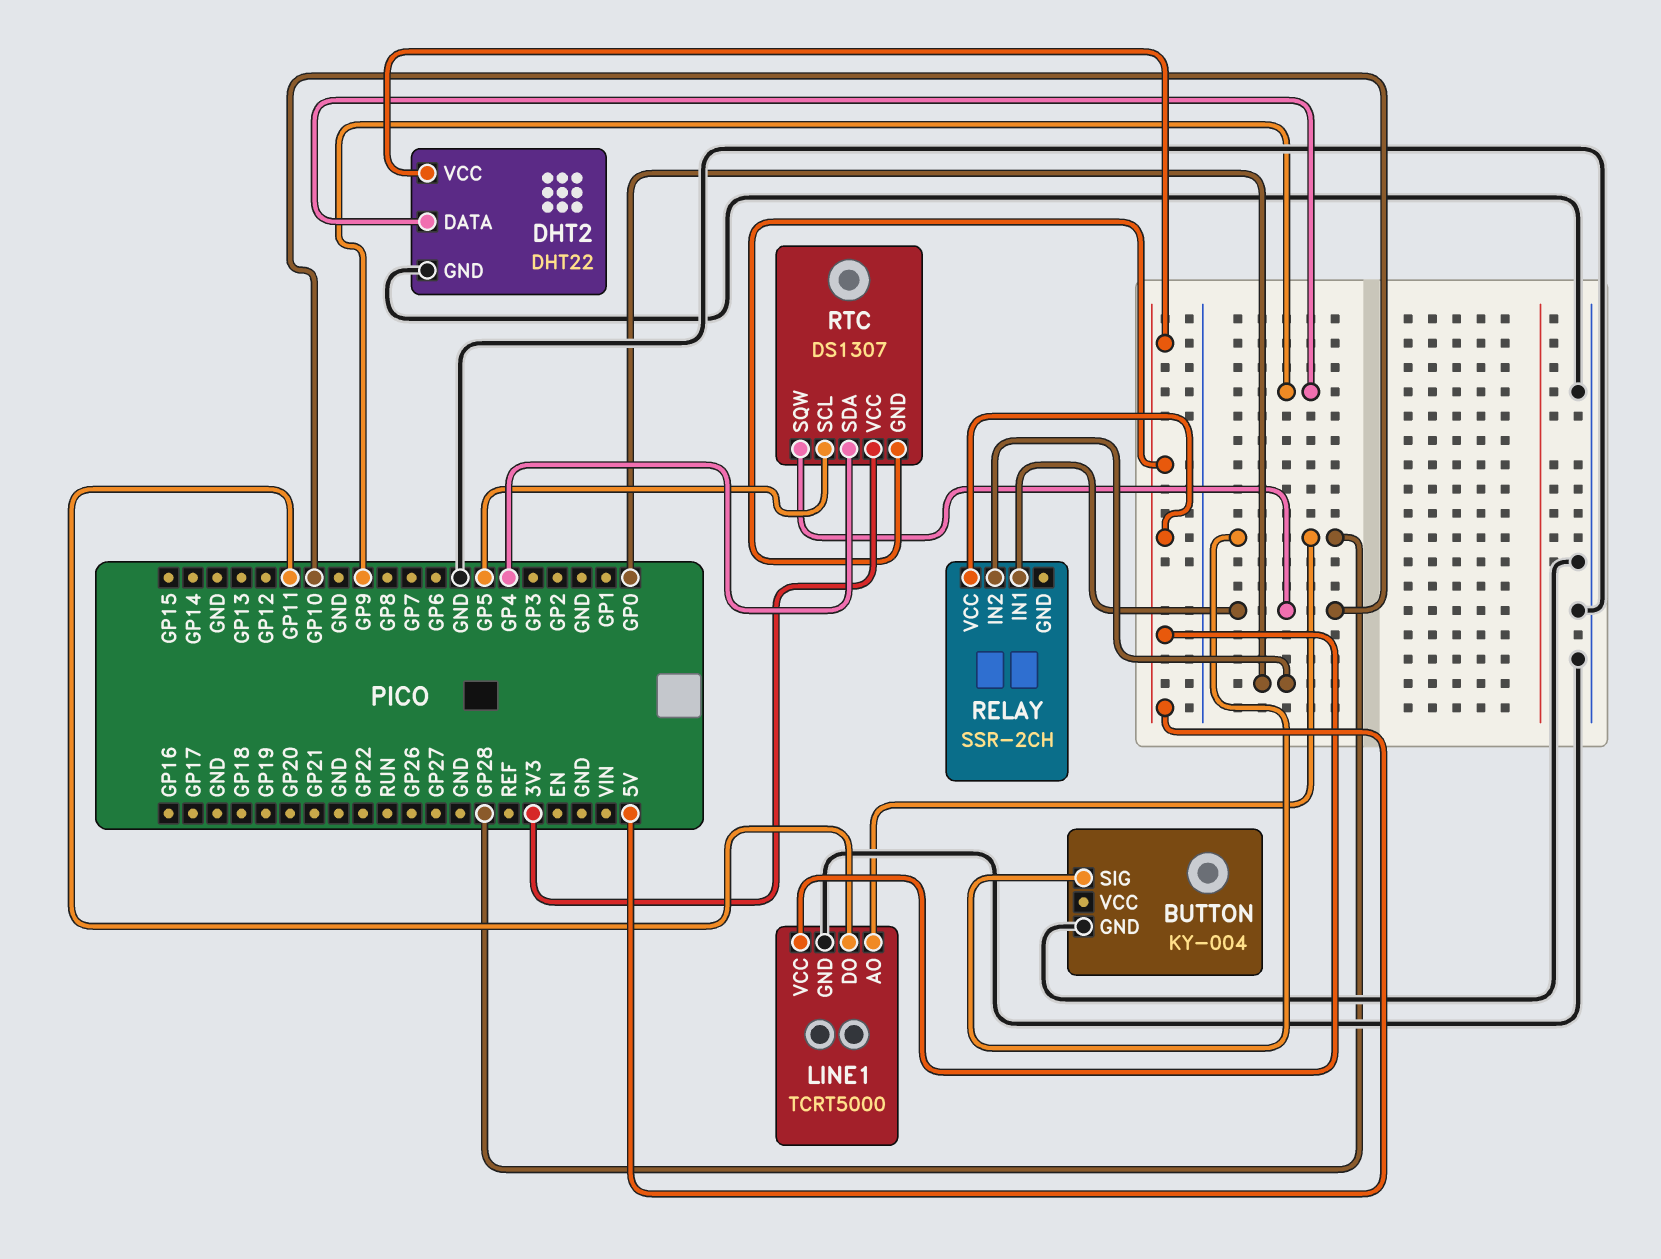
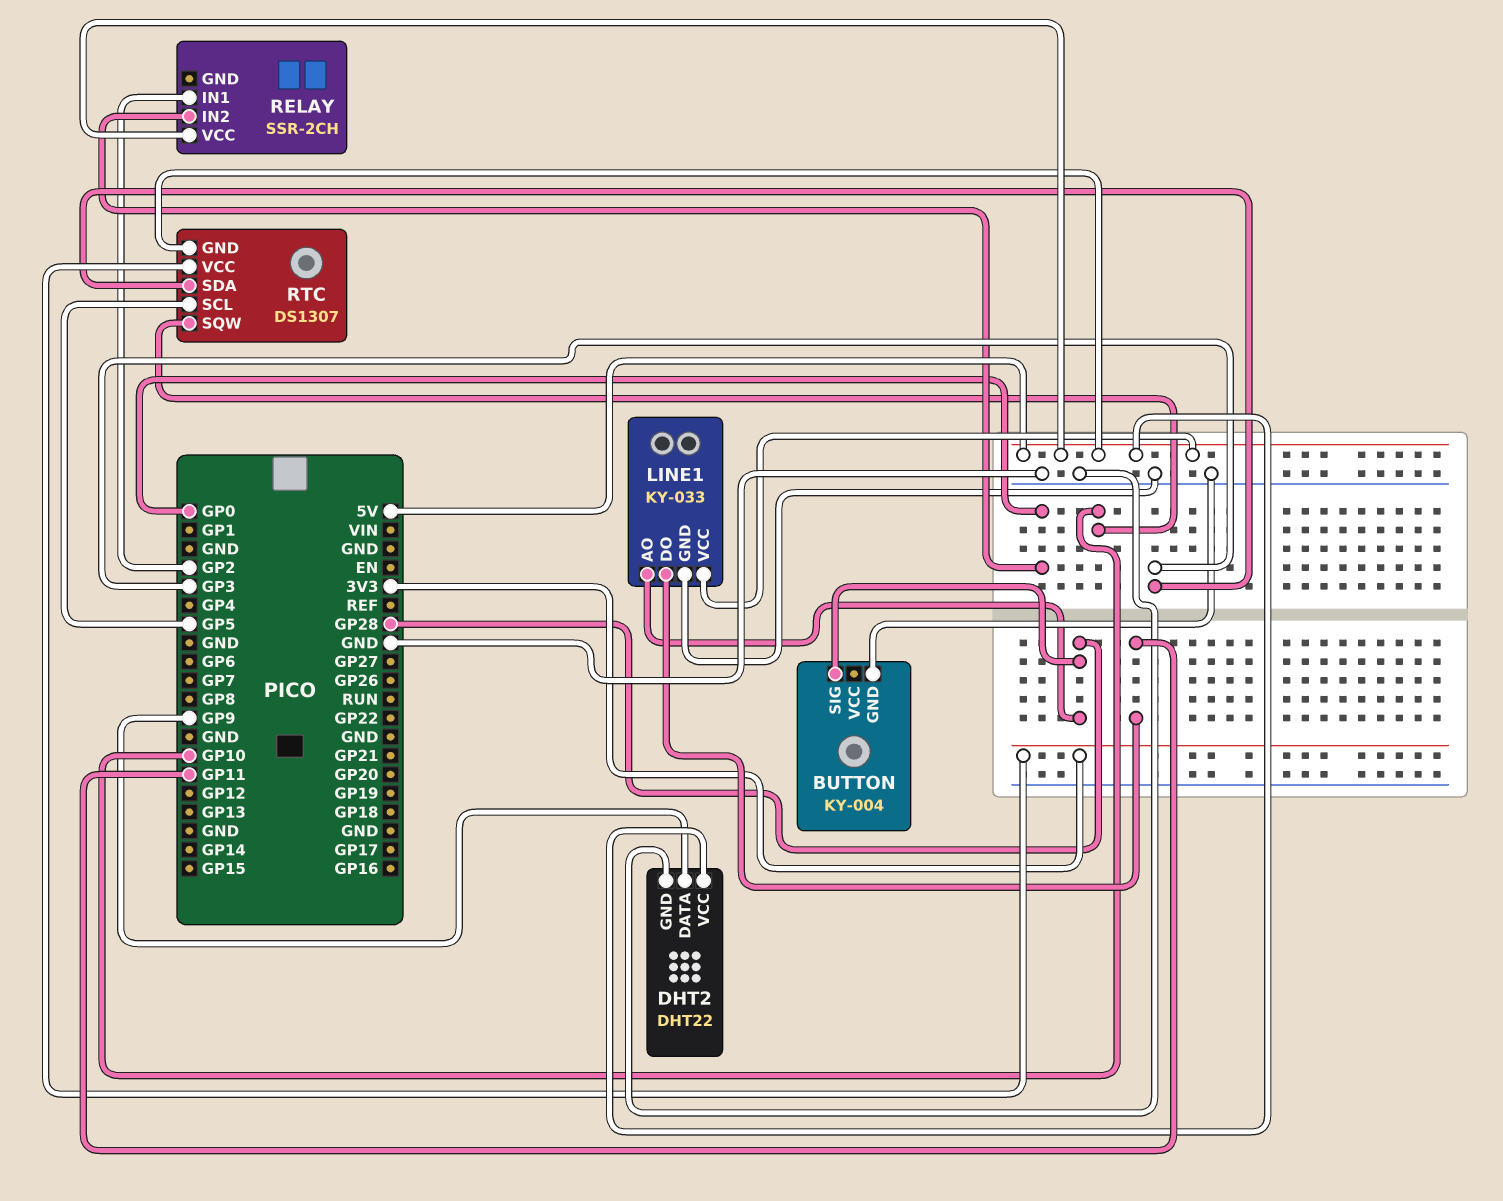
LINE1: TCRT5000 -> KY-033
RELAY pin IN1: GP10 -> GP2
RTC pin SDA: GP4 -> GP3

